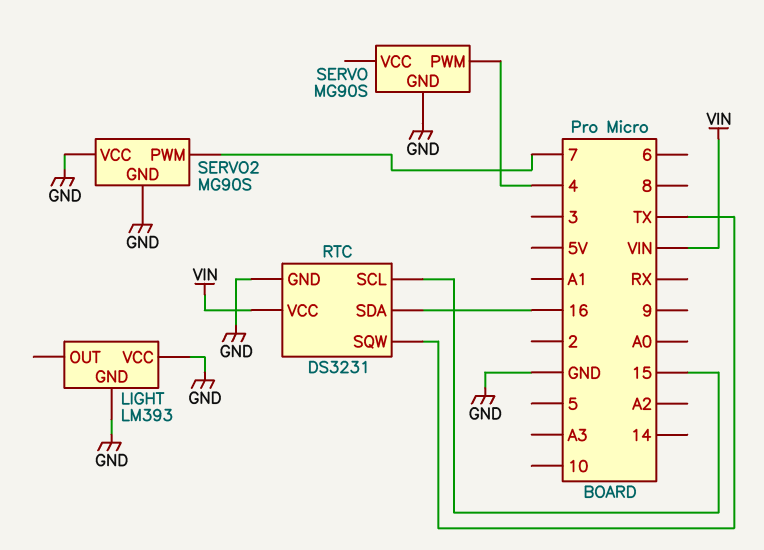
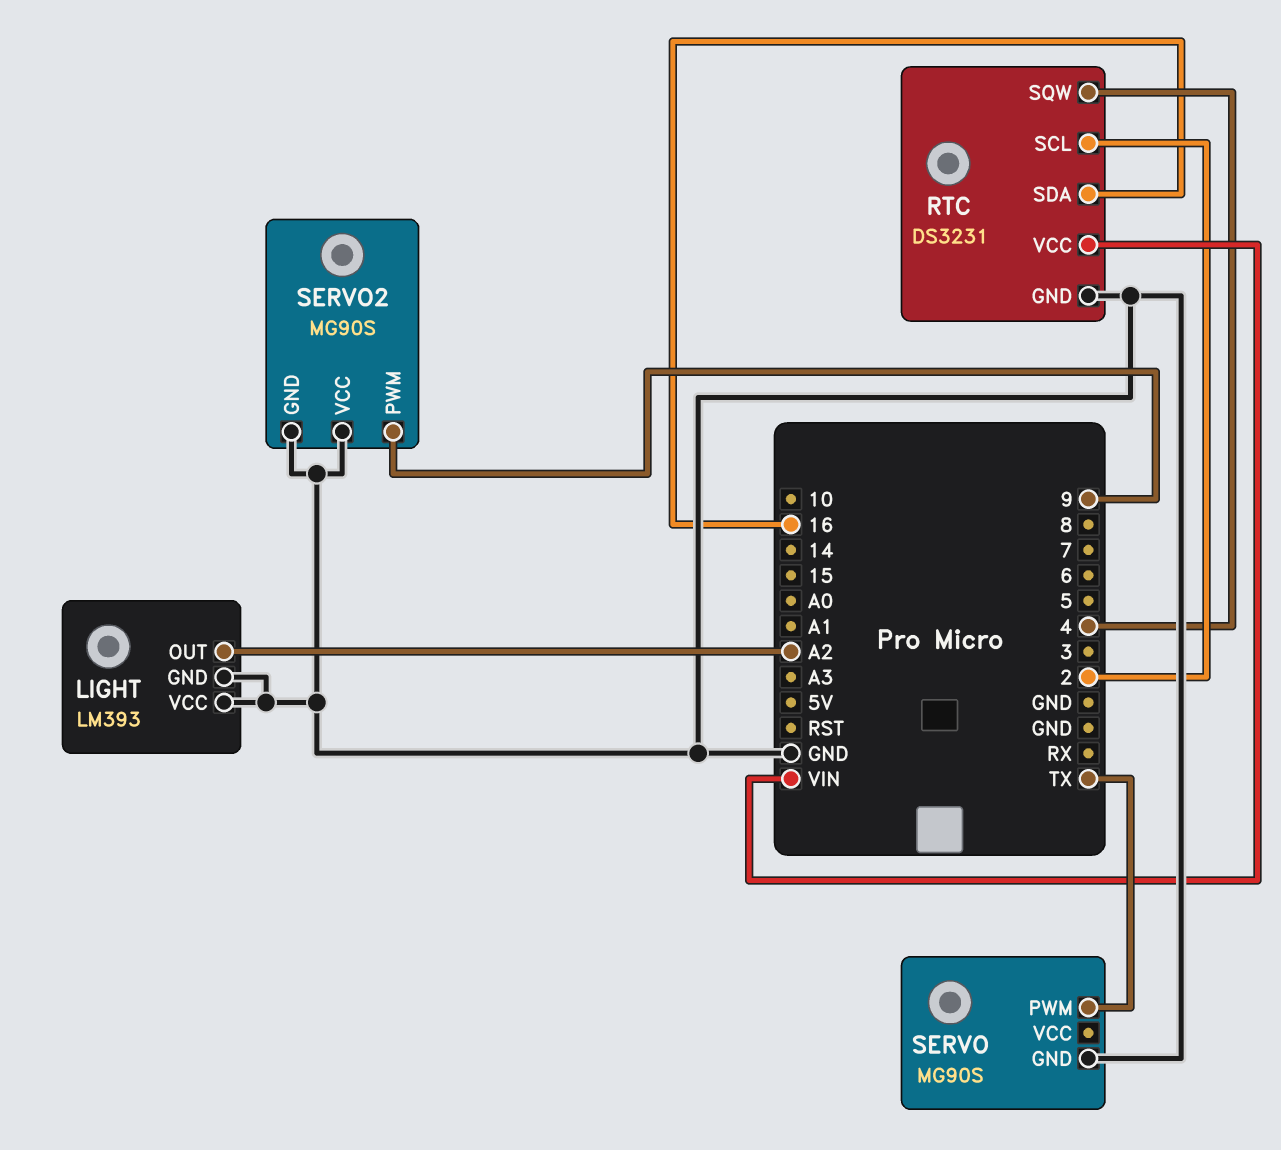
LIGHT pin OUT: none -> A2
RTC pin SCL: 15 -> 2
RTC pin SQW: TX -> 4
SERVO pin PWM: 4 -> TX
SERVO2 pin PWM: 7 -> 9

